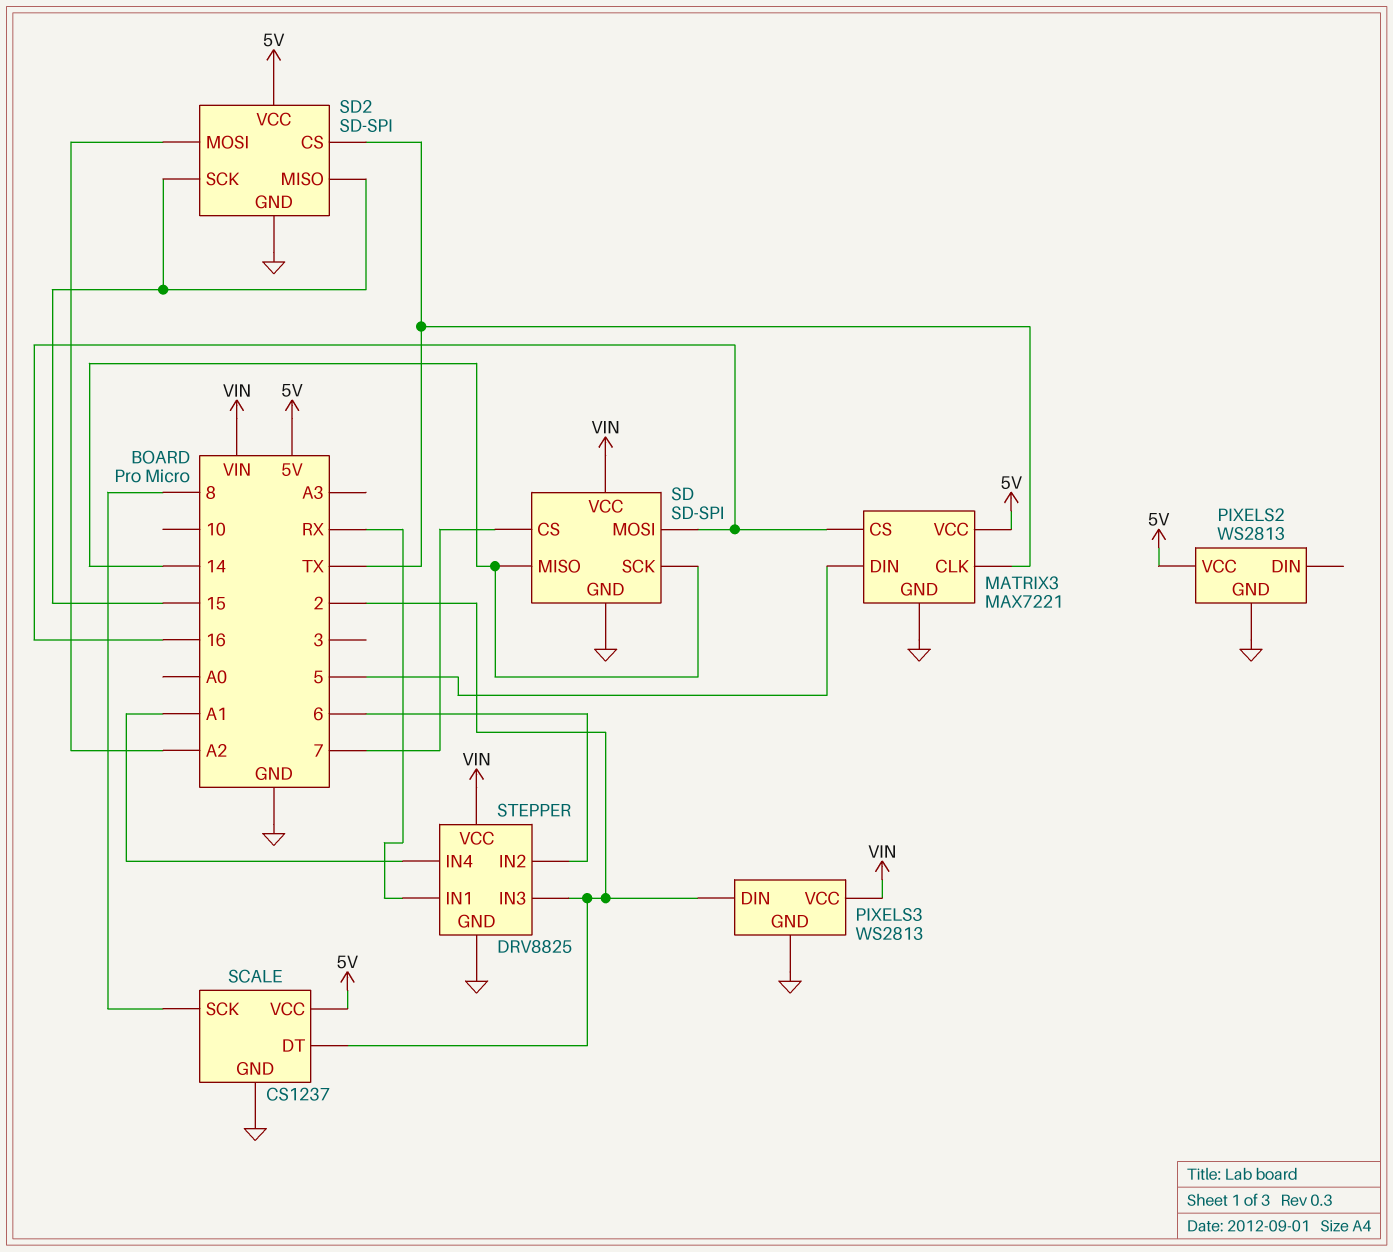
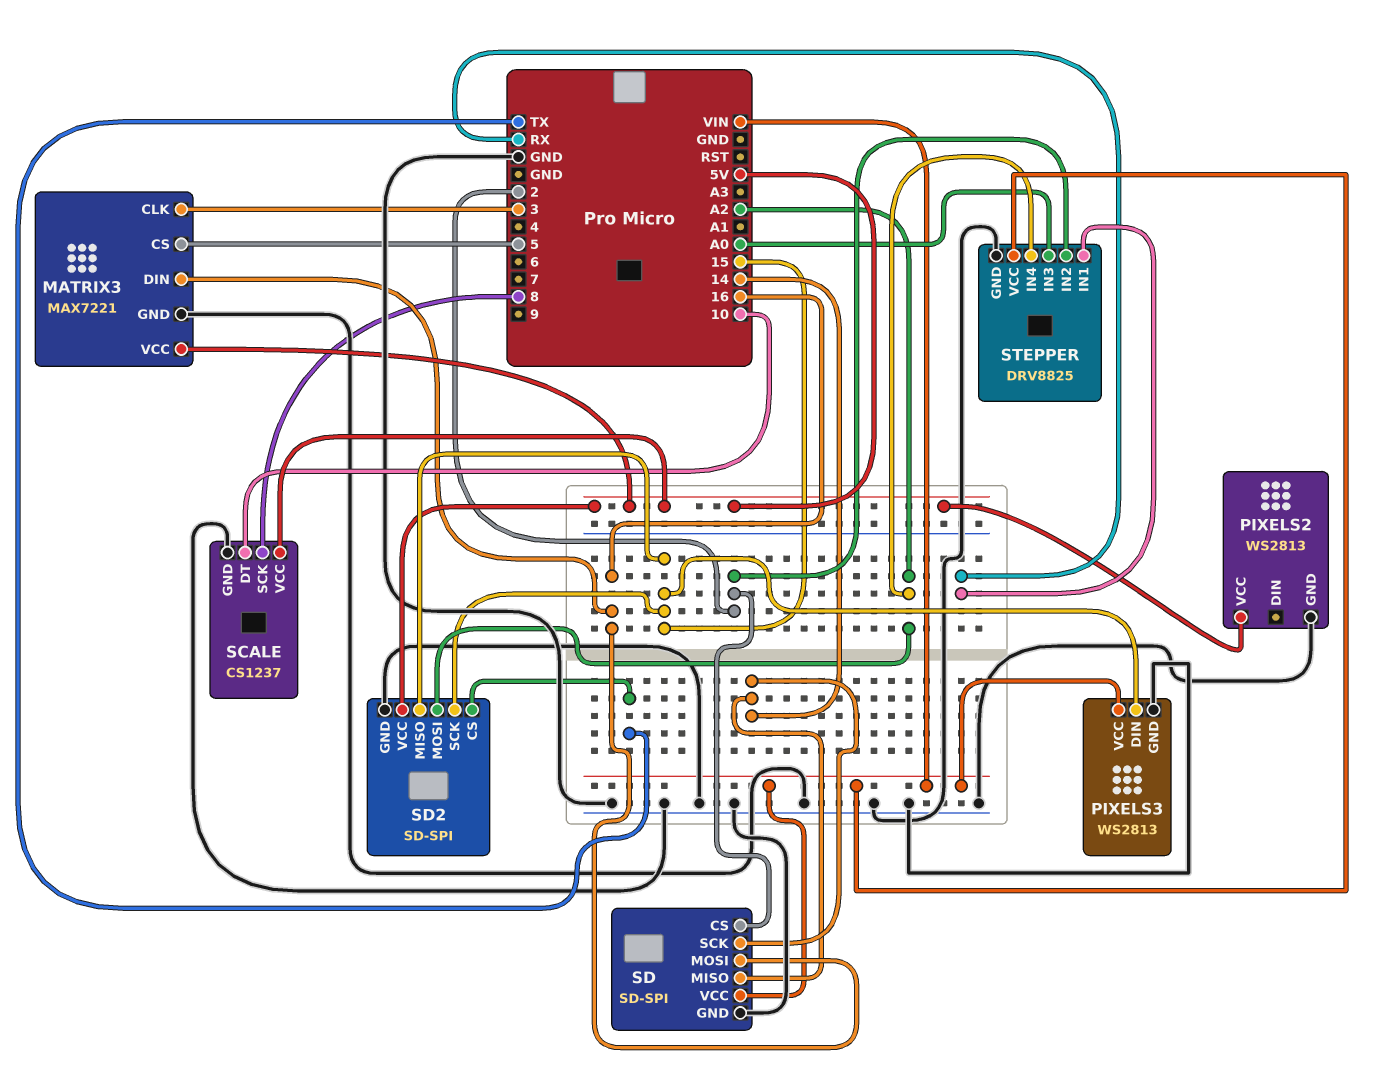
MATRIX3 pin CLK: TX -> 3
MATRIX3 pin CS: 16 -> 5
MATRIX3 pin DIN: 5 -> 16
PIXELS3 pin DIN: 2 -> 15
SCALE pin DT: 2 -> 10
SD pin CS: 7 -> 2
STEPPER pin IN2: 6 -> 2
STEPPER pin IN3: 2 -> A0
STEPPER pin IN4: A1 -> A2

